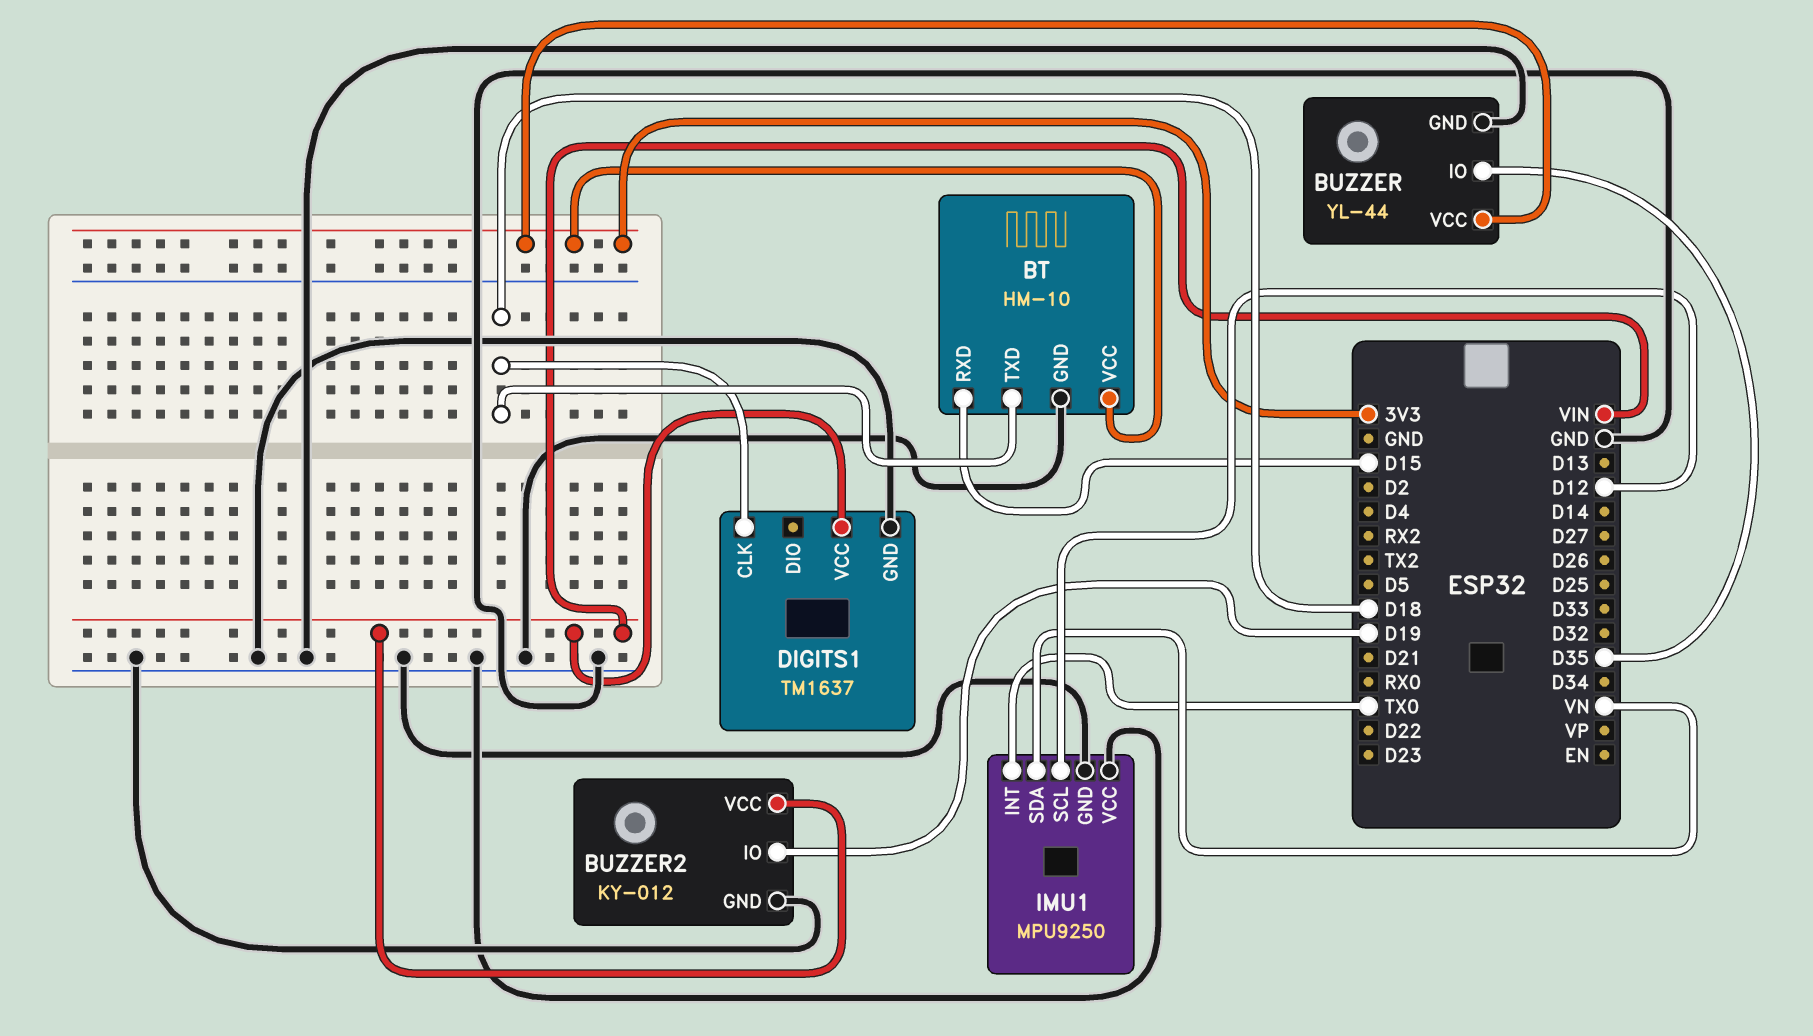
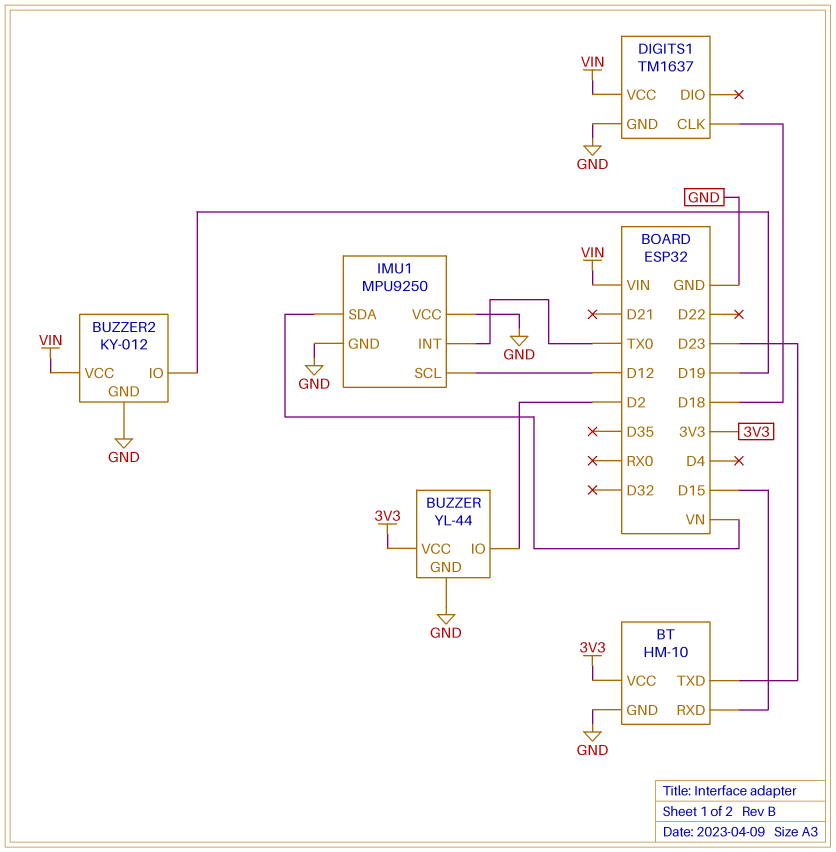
BT pin TXD: D18 -> D23
BUZZER pin IO: D35 -> D2

